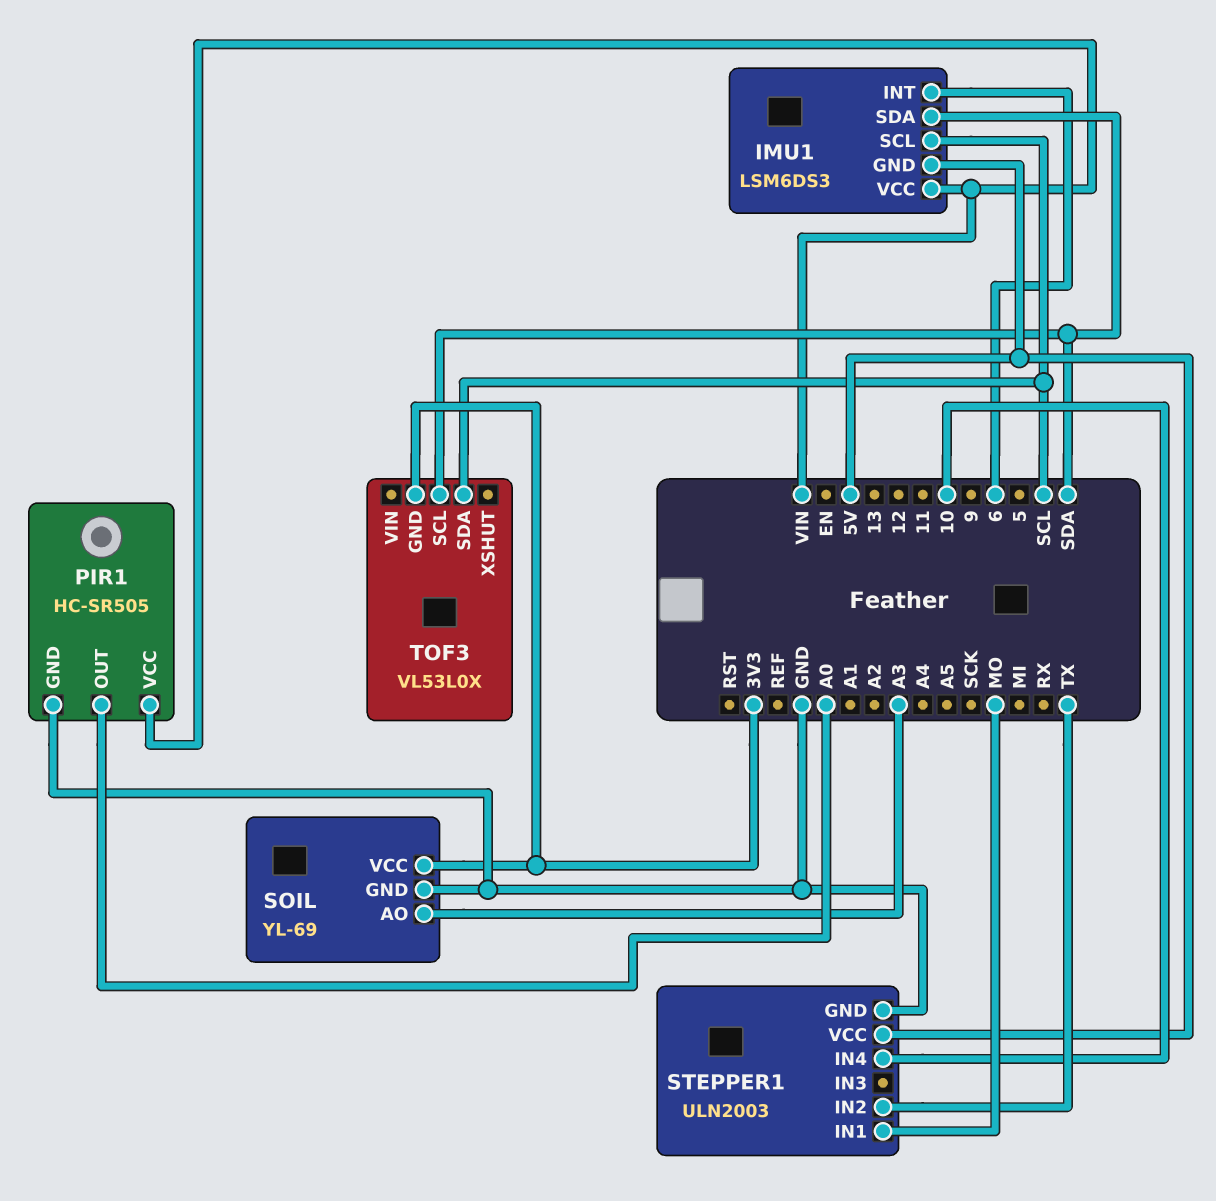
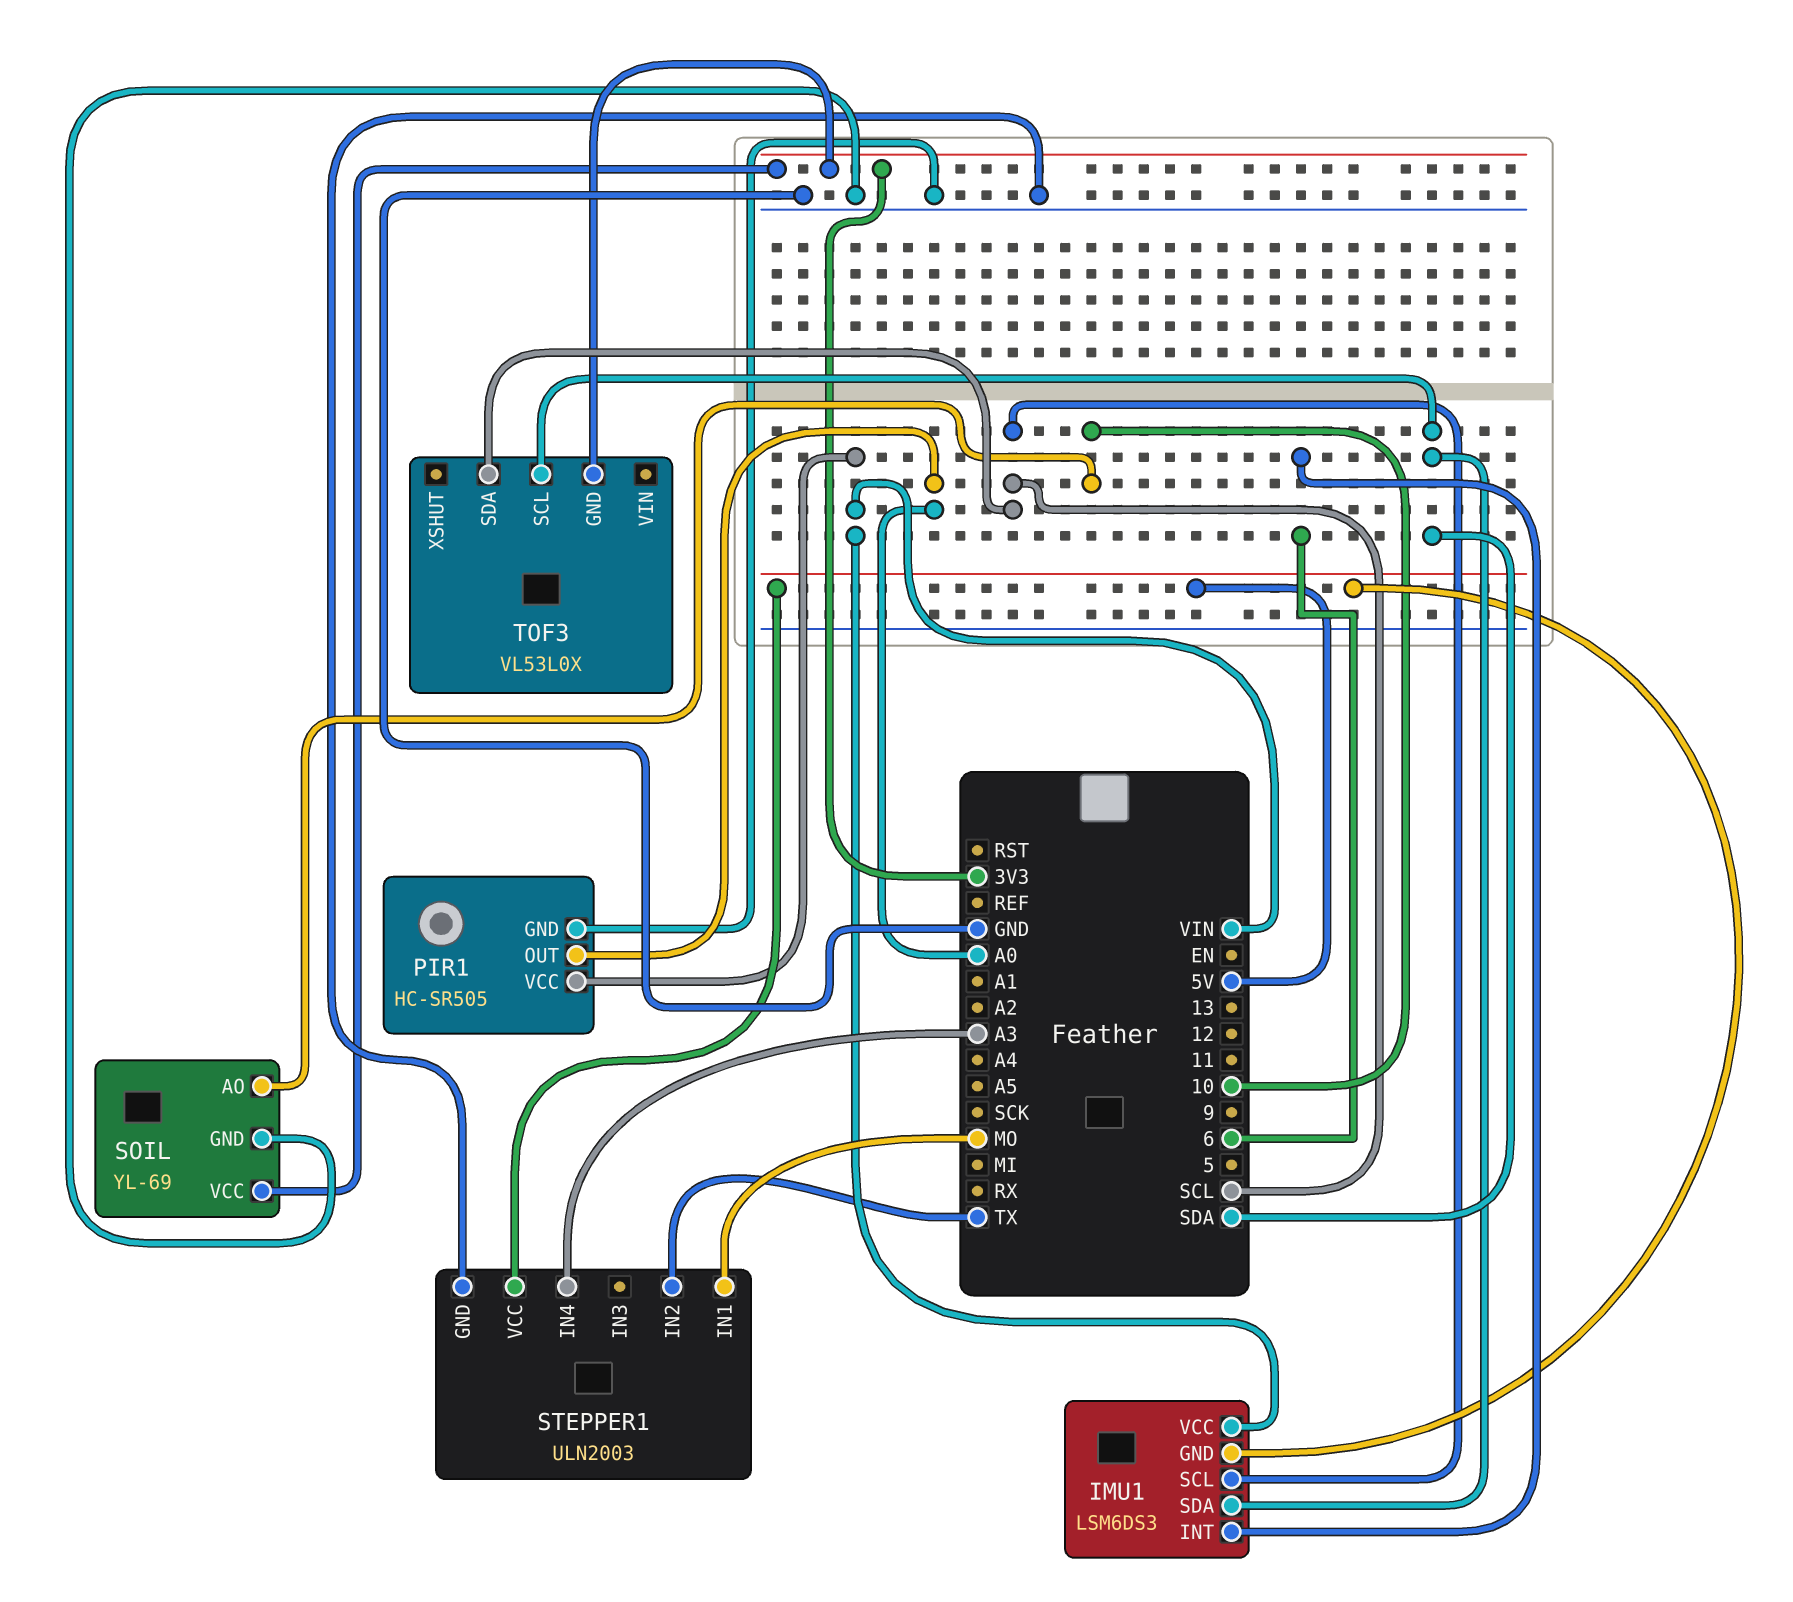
SOIL pin AO: A3 -> 10
STEPPER1 pin IN4: 10 -> A3

